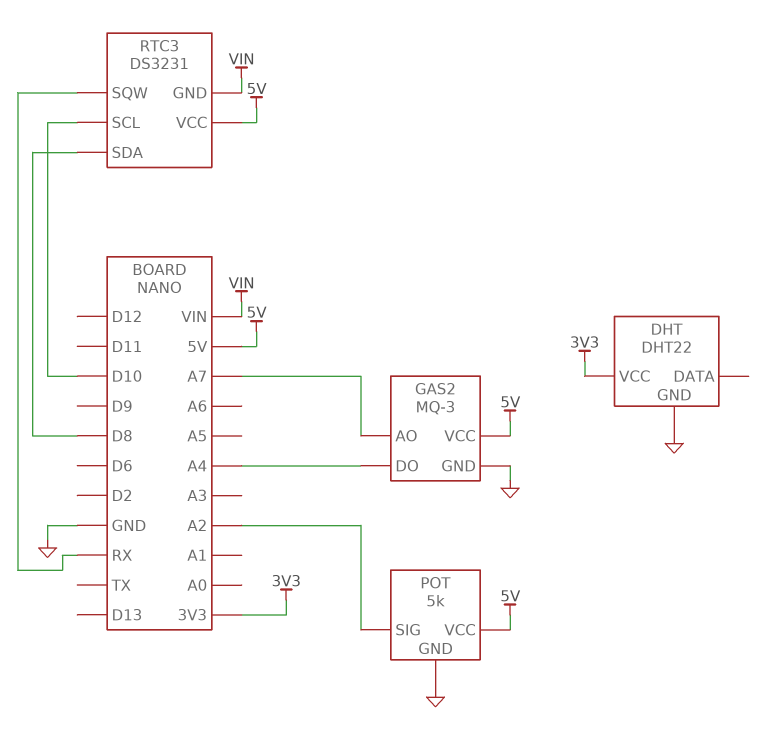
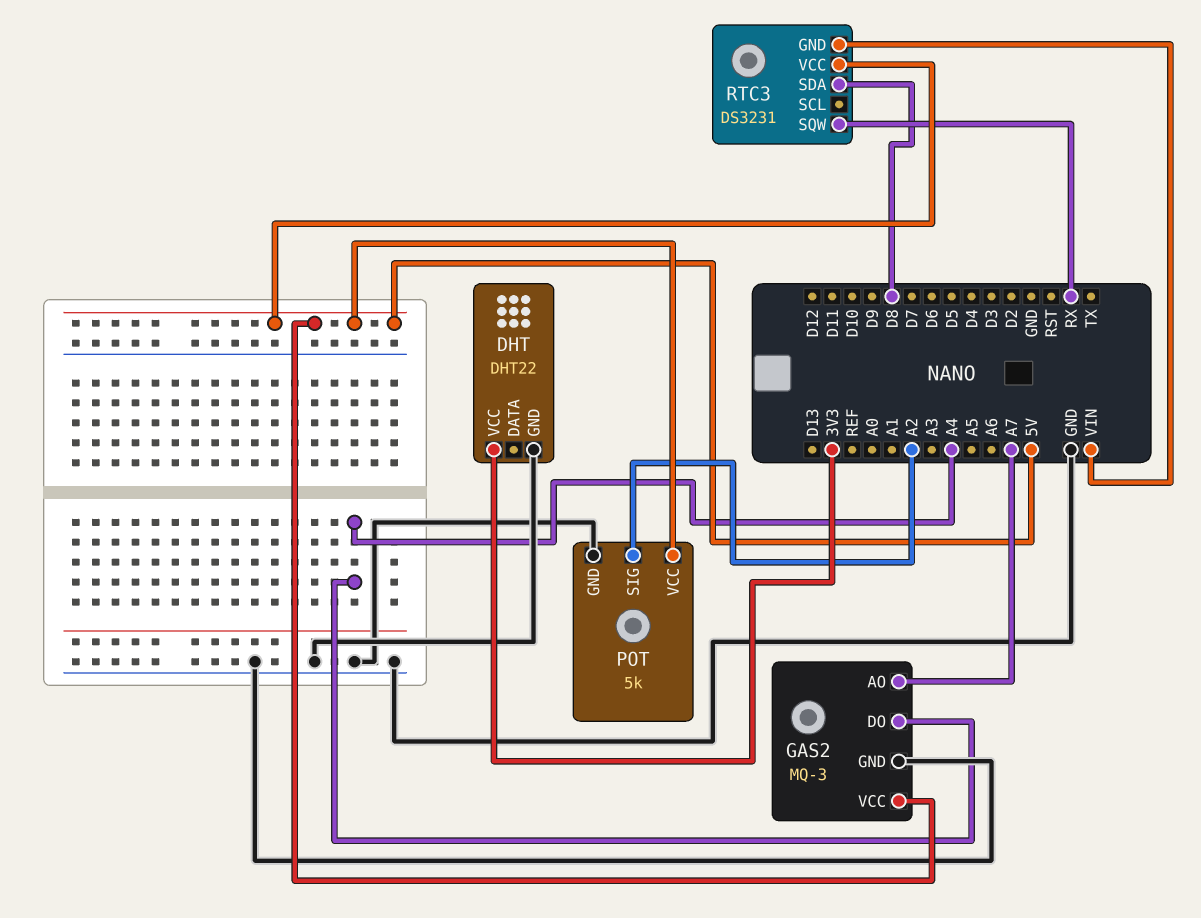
RTC3 pin SCL: D10 -> none

